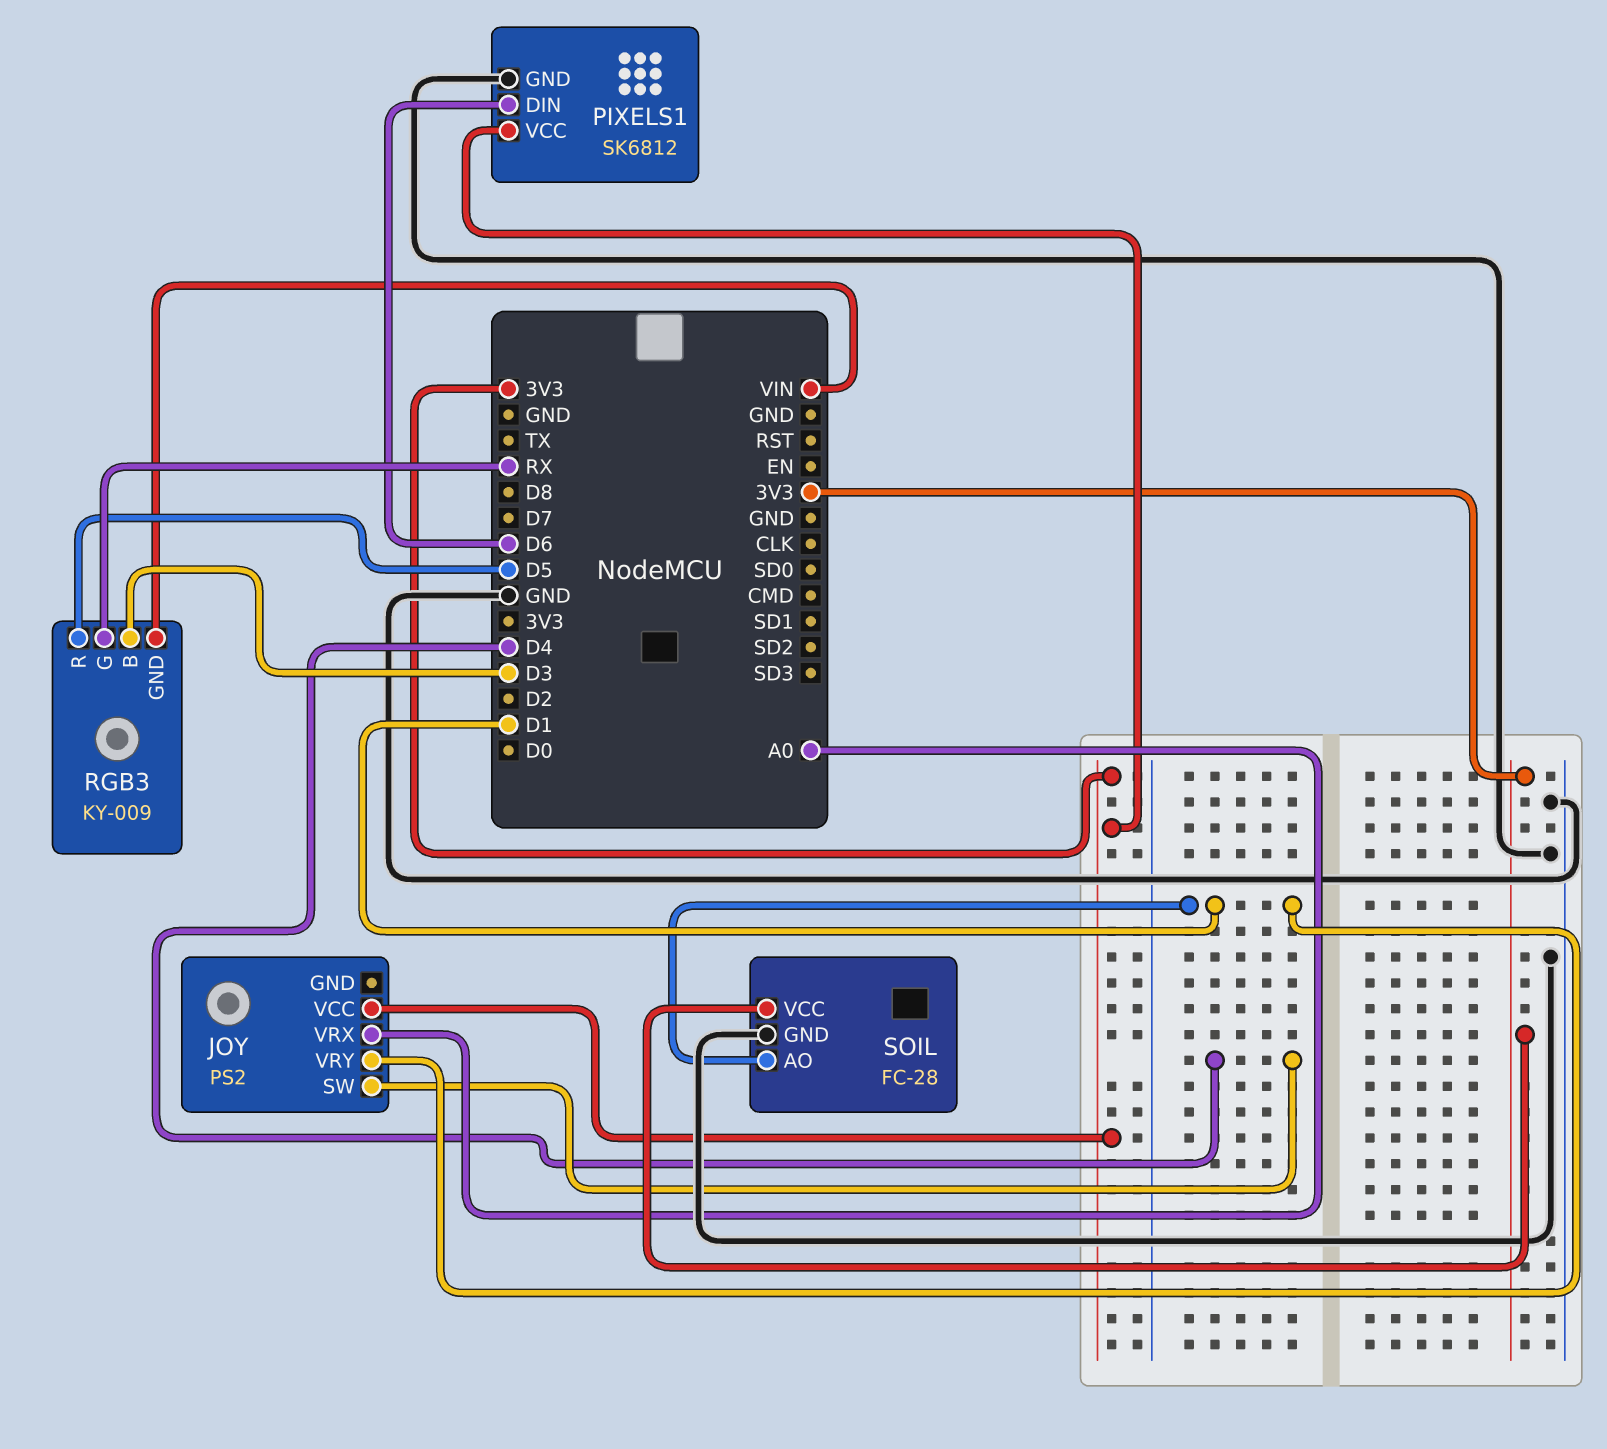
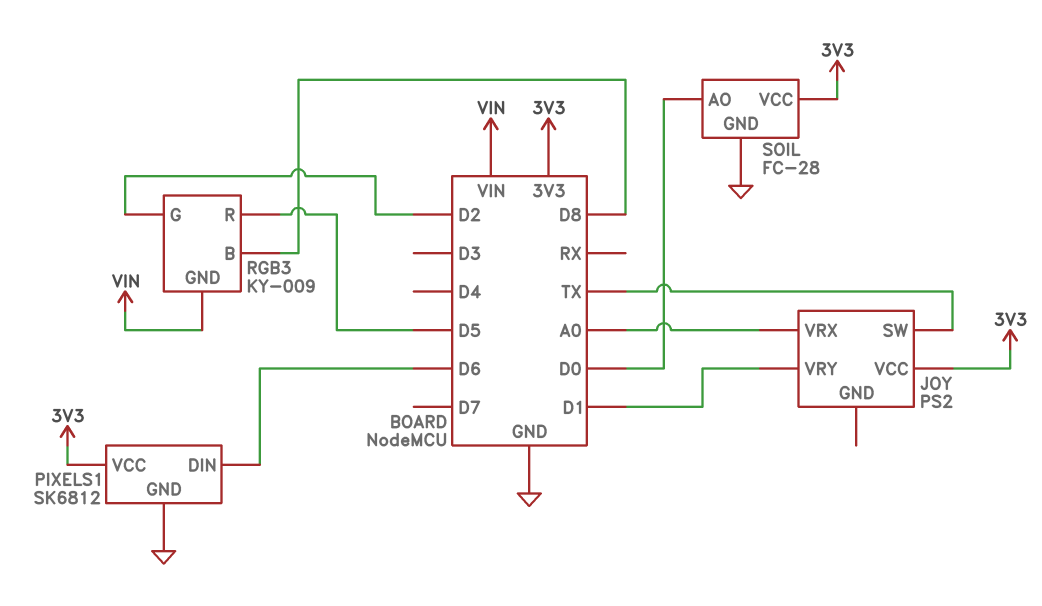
JOY pin SW: D4 -> TX
RGB3 pin B: D3 -> D8
RGB3 pin G: RX -> D2
SOIL pin AO: D1 -> D0

